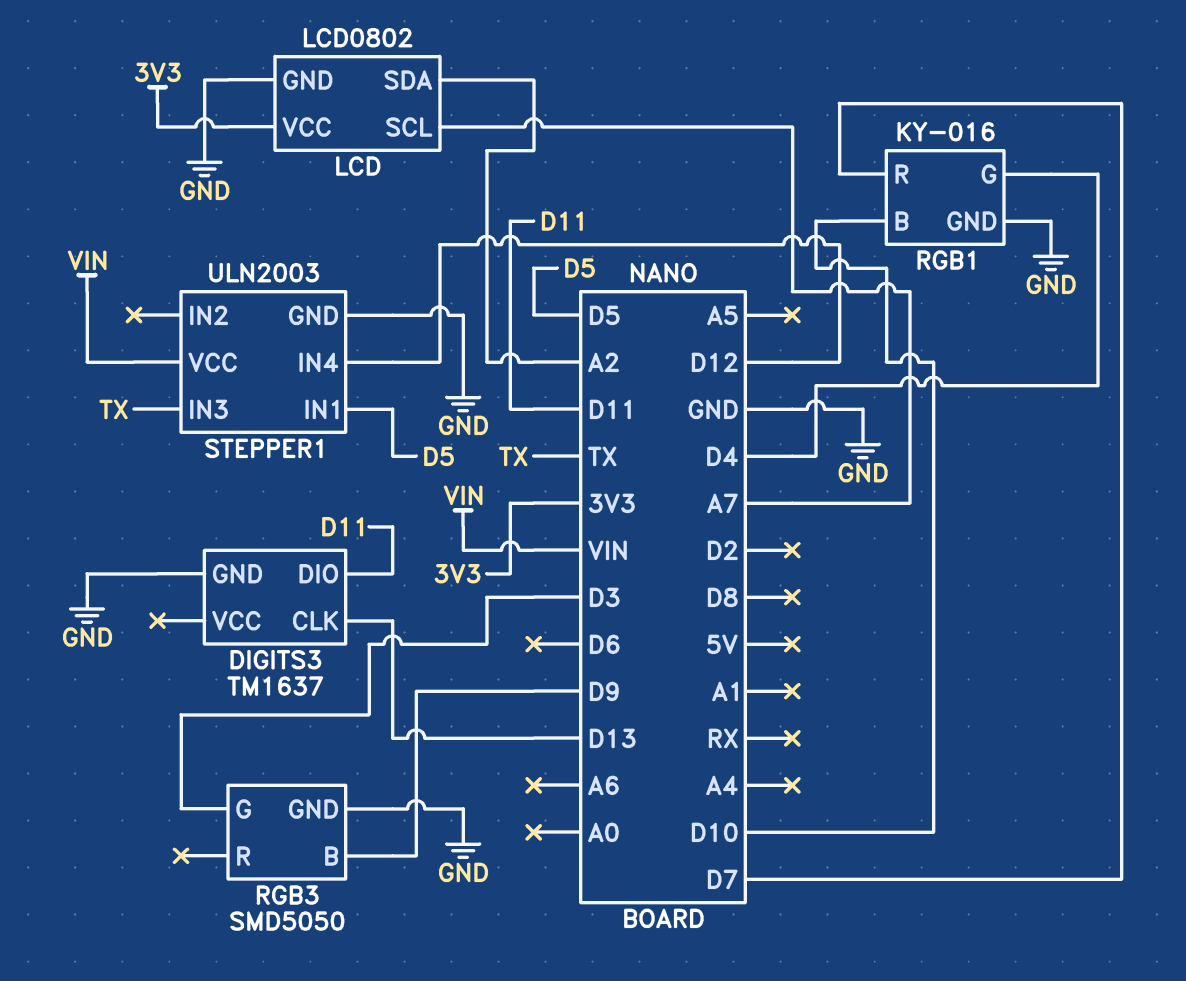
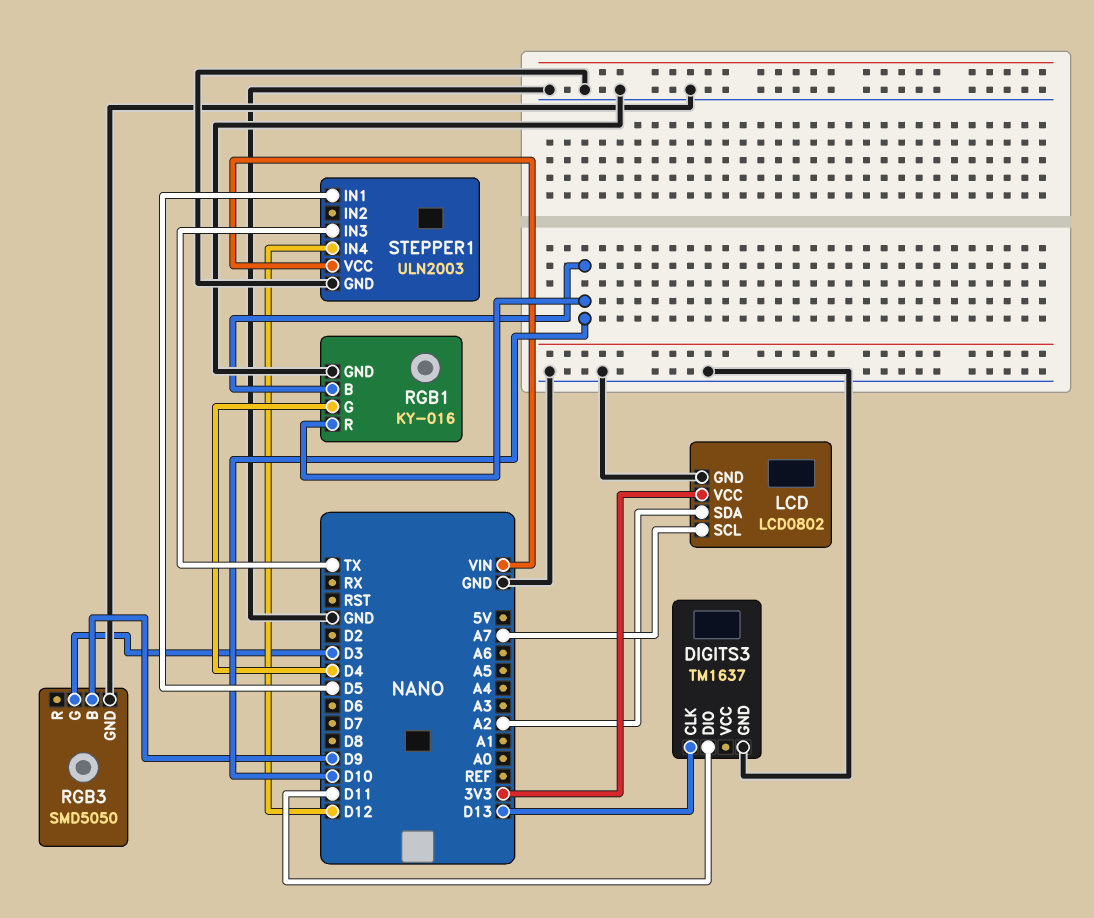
RGB1 pin R: D7 -> D10

